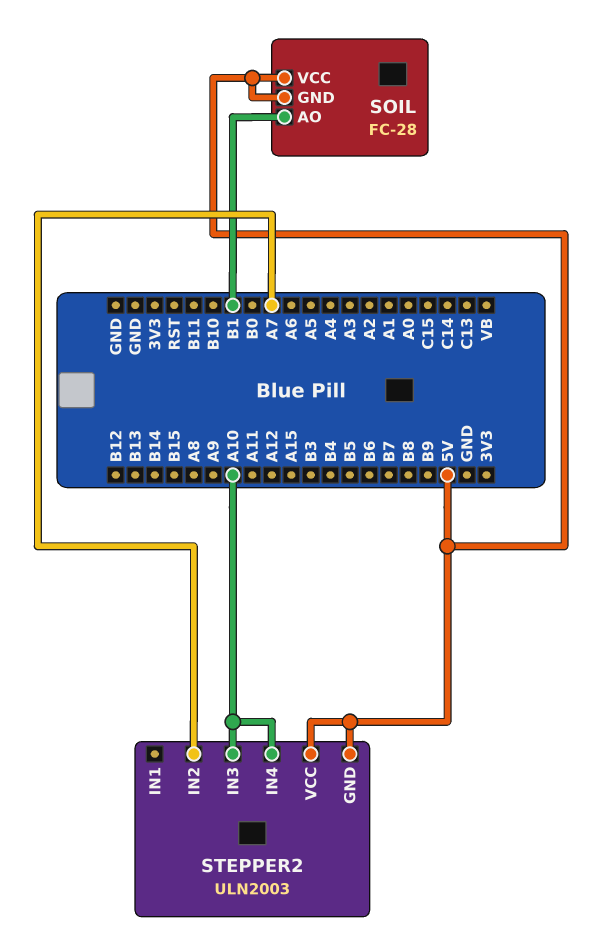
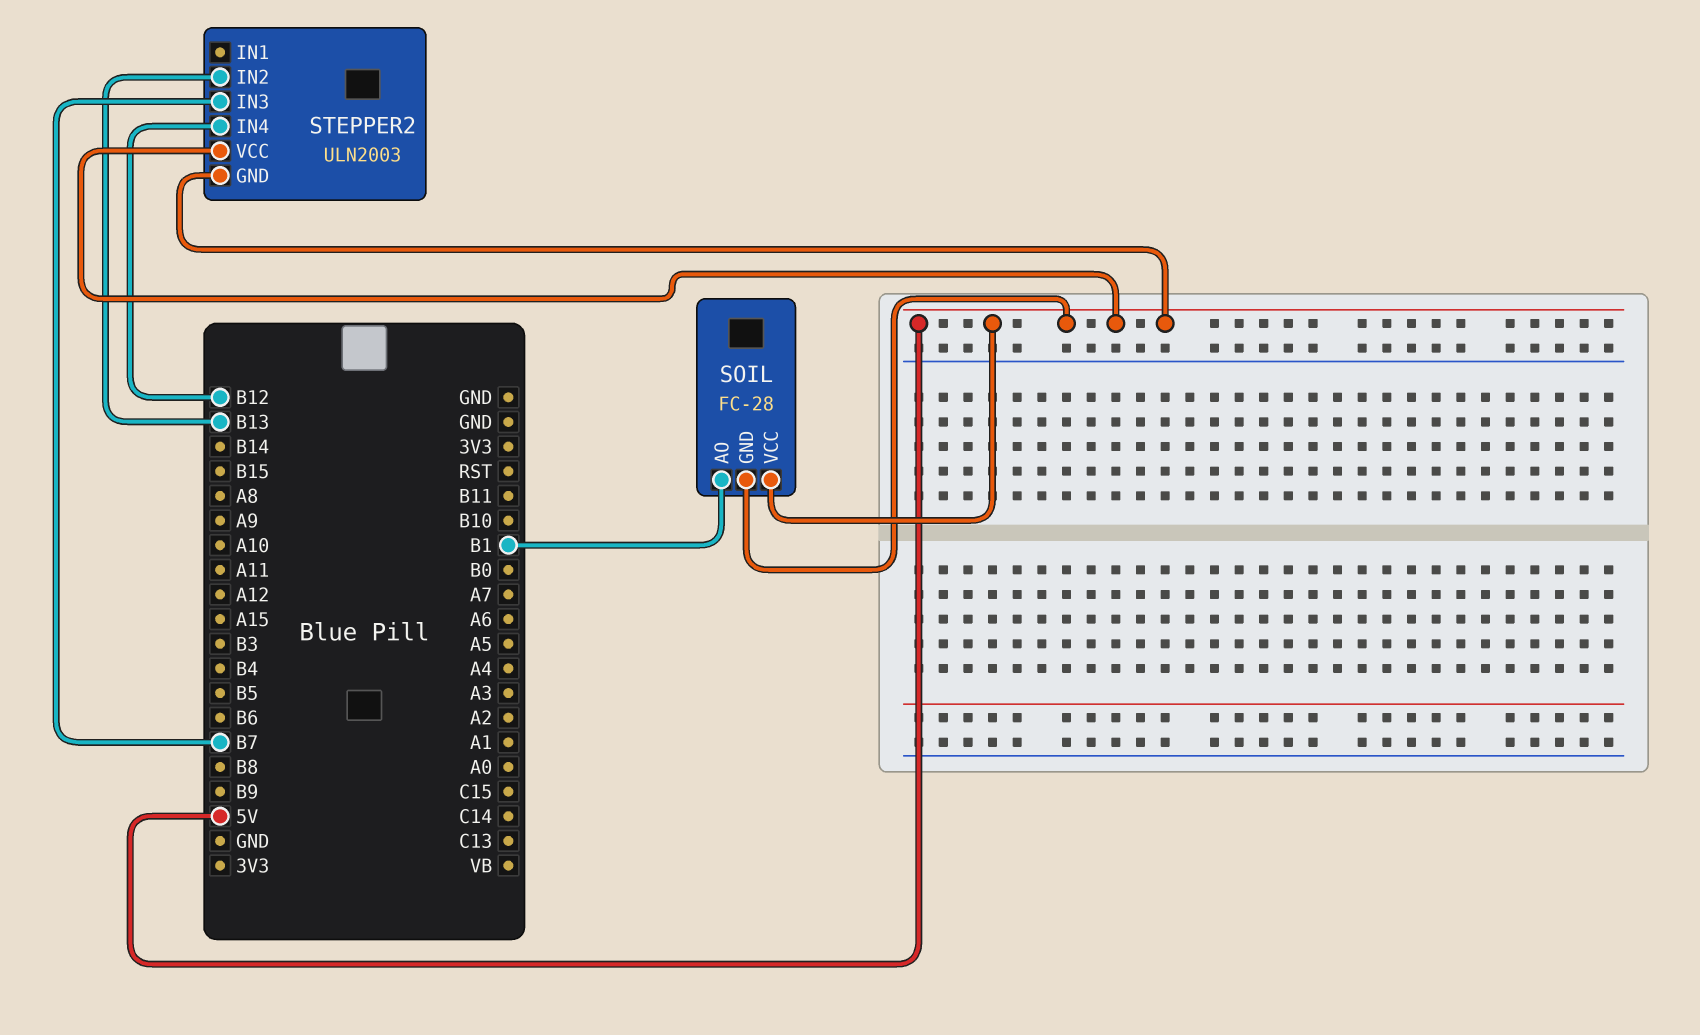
STEPPER2 pin IN2: A7 -> B13
STEPPER2 pin IN3: A10 -> B7
STEPPER2 pin IN4: A10 -> B12

